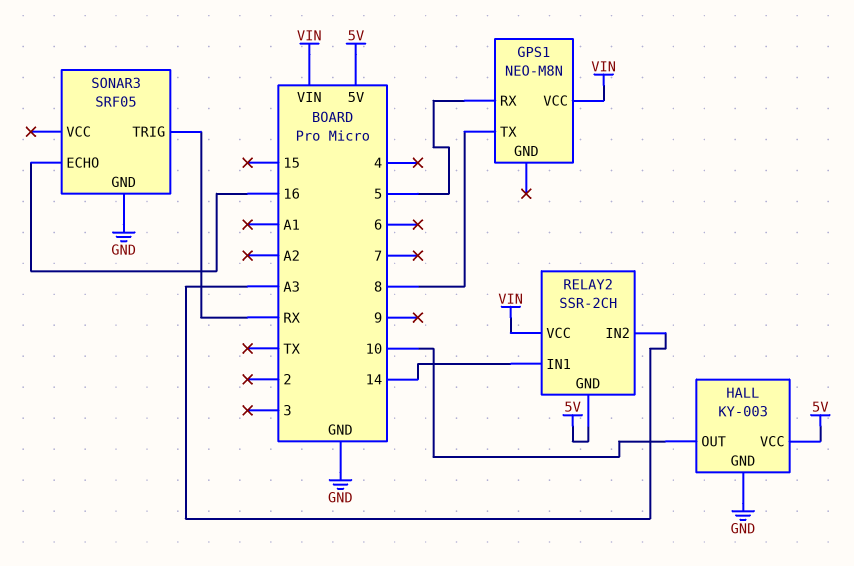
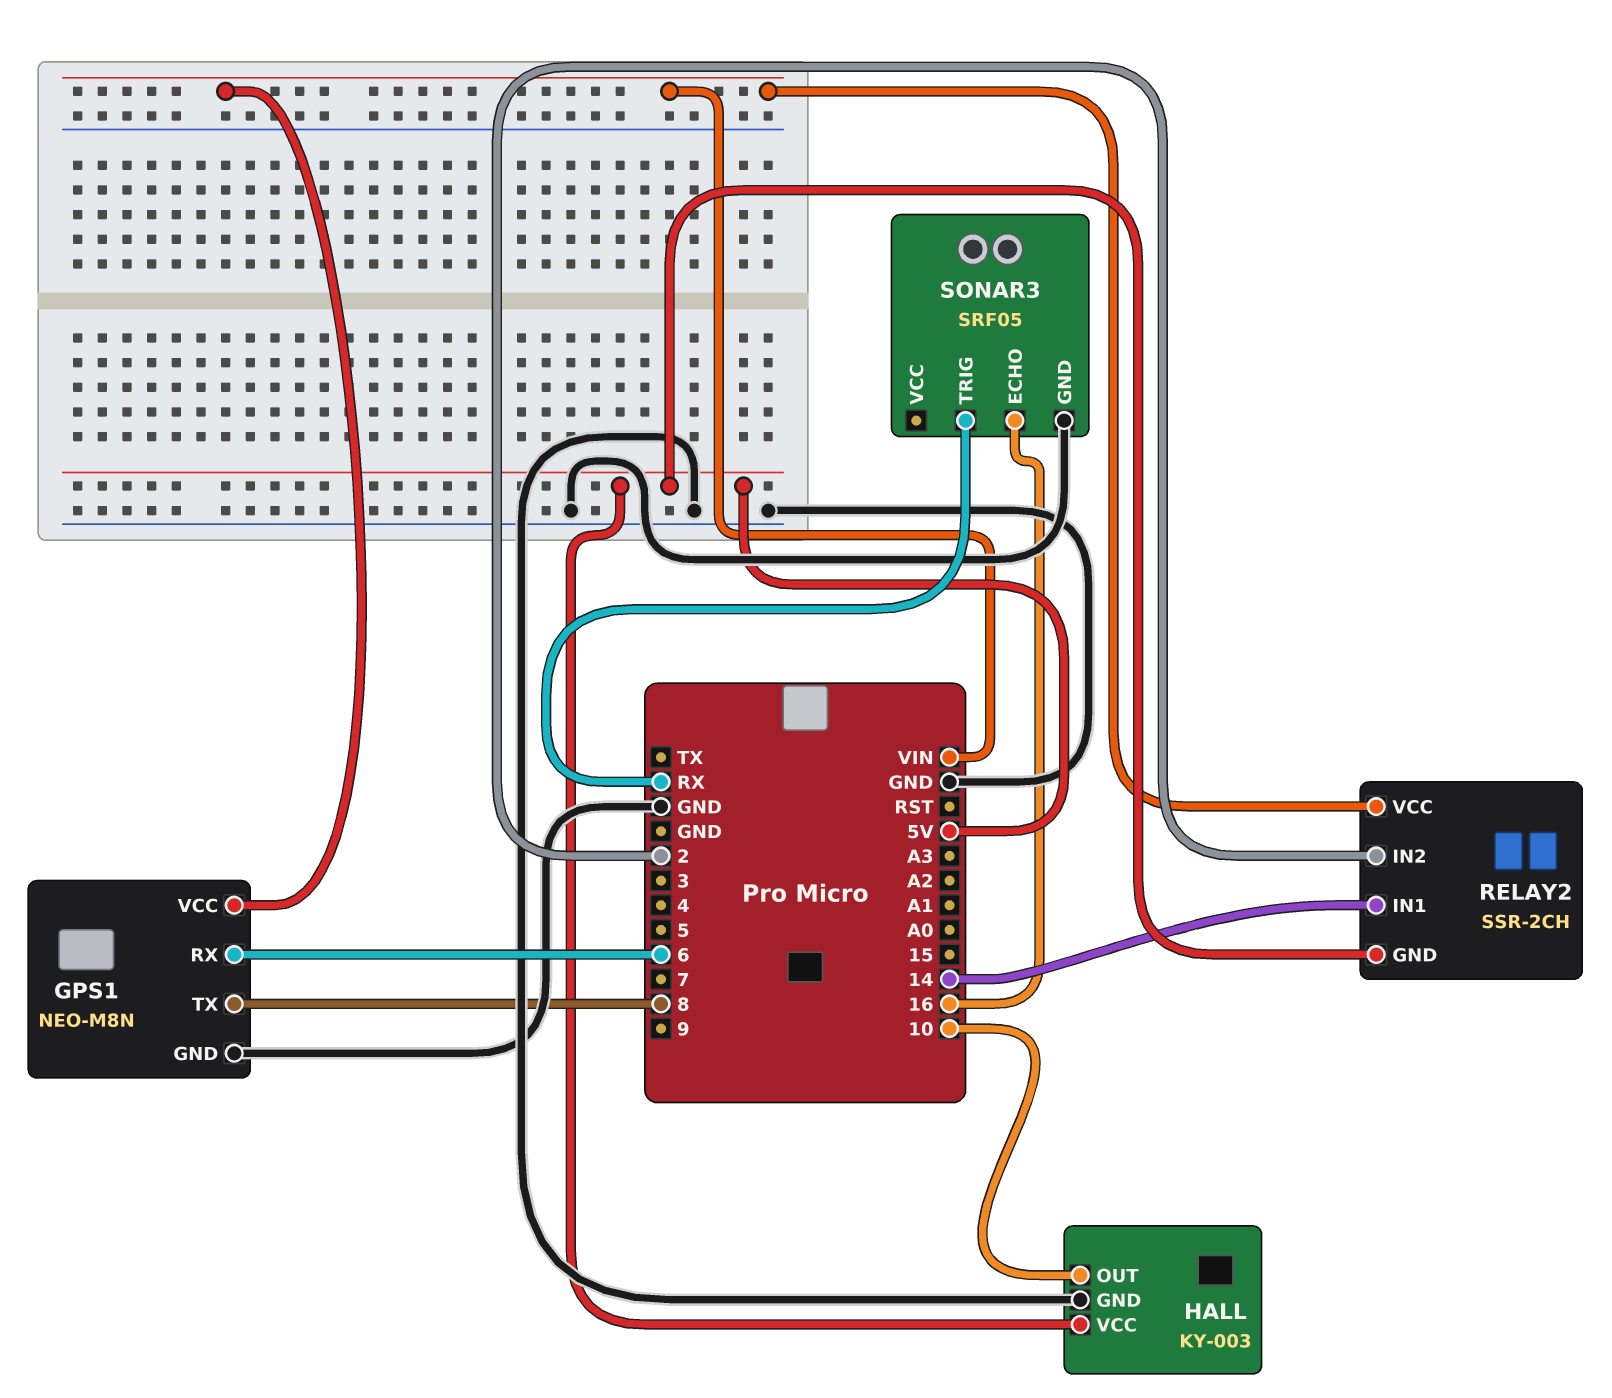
GPS1 pin GND: none -> GND
GPS1 pin RX: 5 -> 6
RELAY2 pin IN2: A3 -> 2

